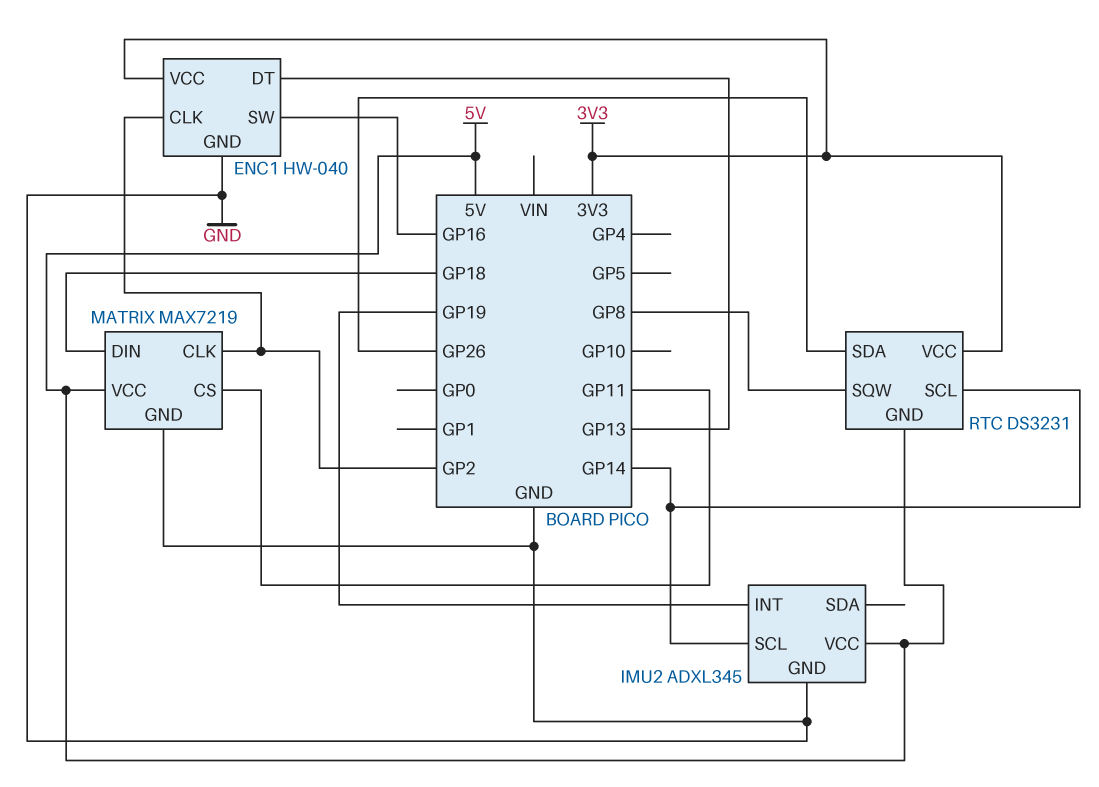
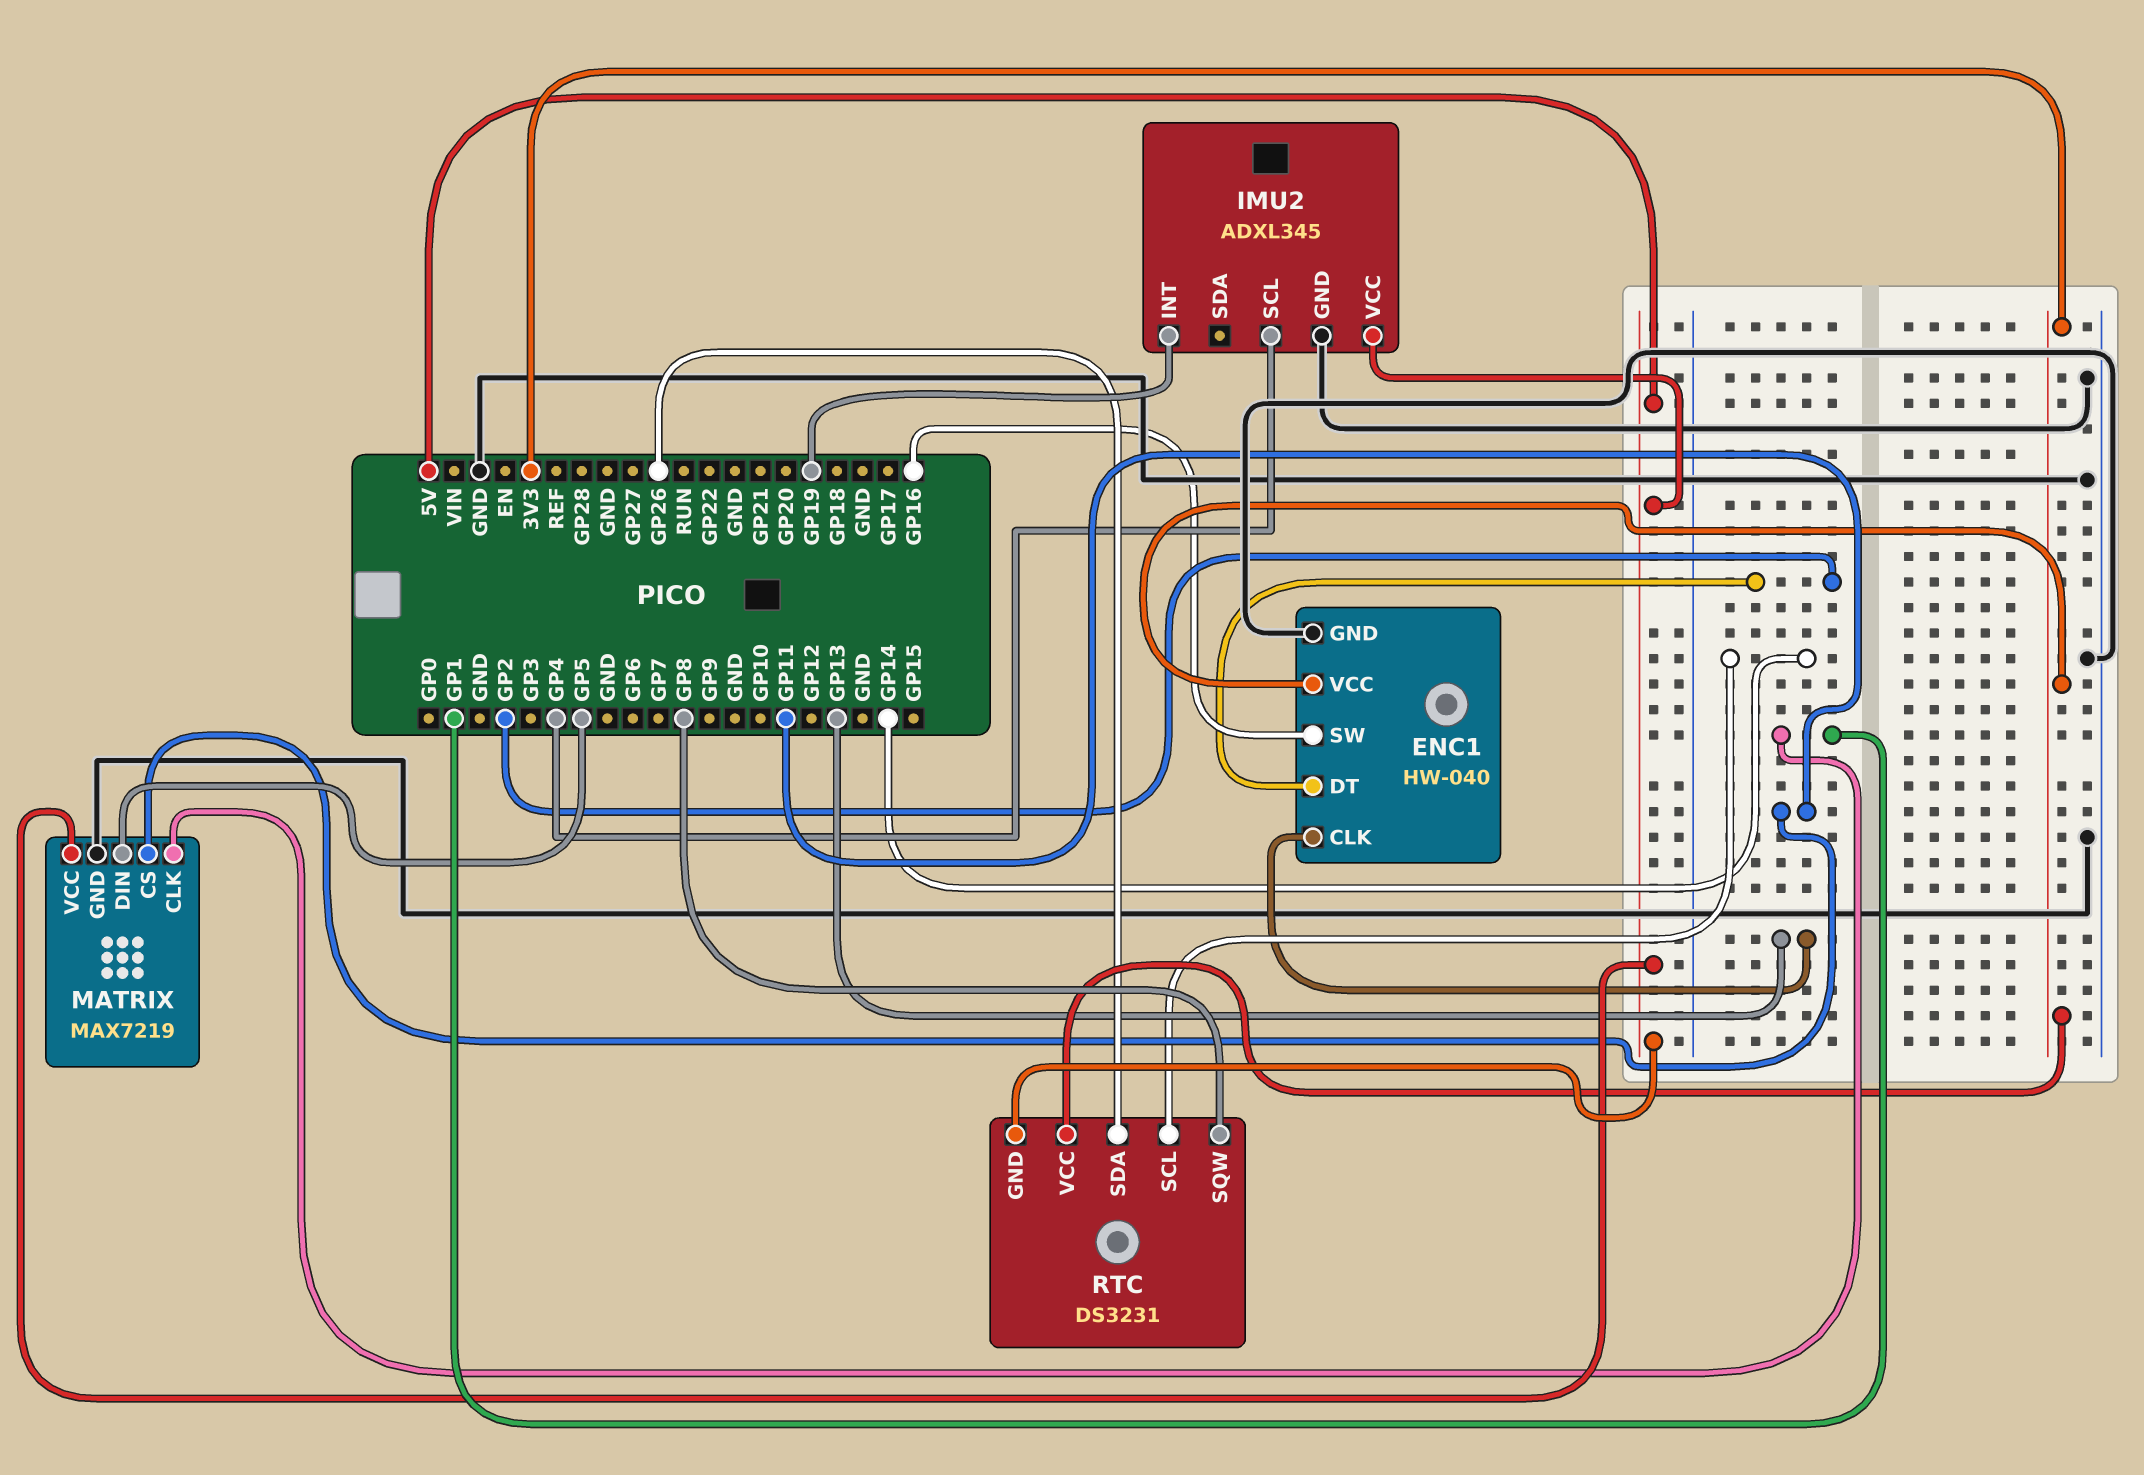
ENC1 pin CLK: GP2 -> GP13
ENC1 pin DT: GP13 -> GP2
IMU2 pin SCL: GP14 -> GP4
MATRIX pin CLK: GP2 -> GP1
MATRIX pin DIN: GP18 -> GP5

